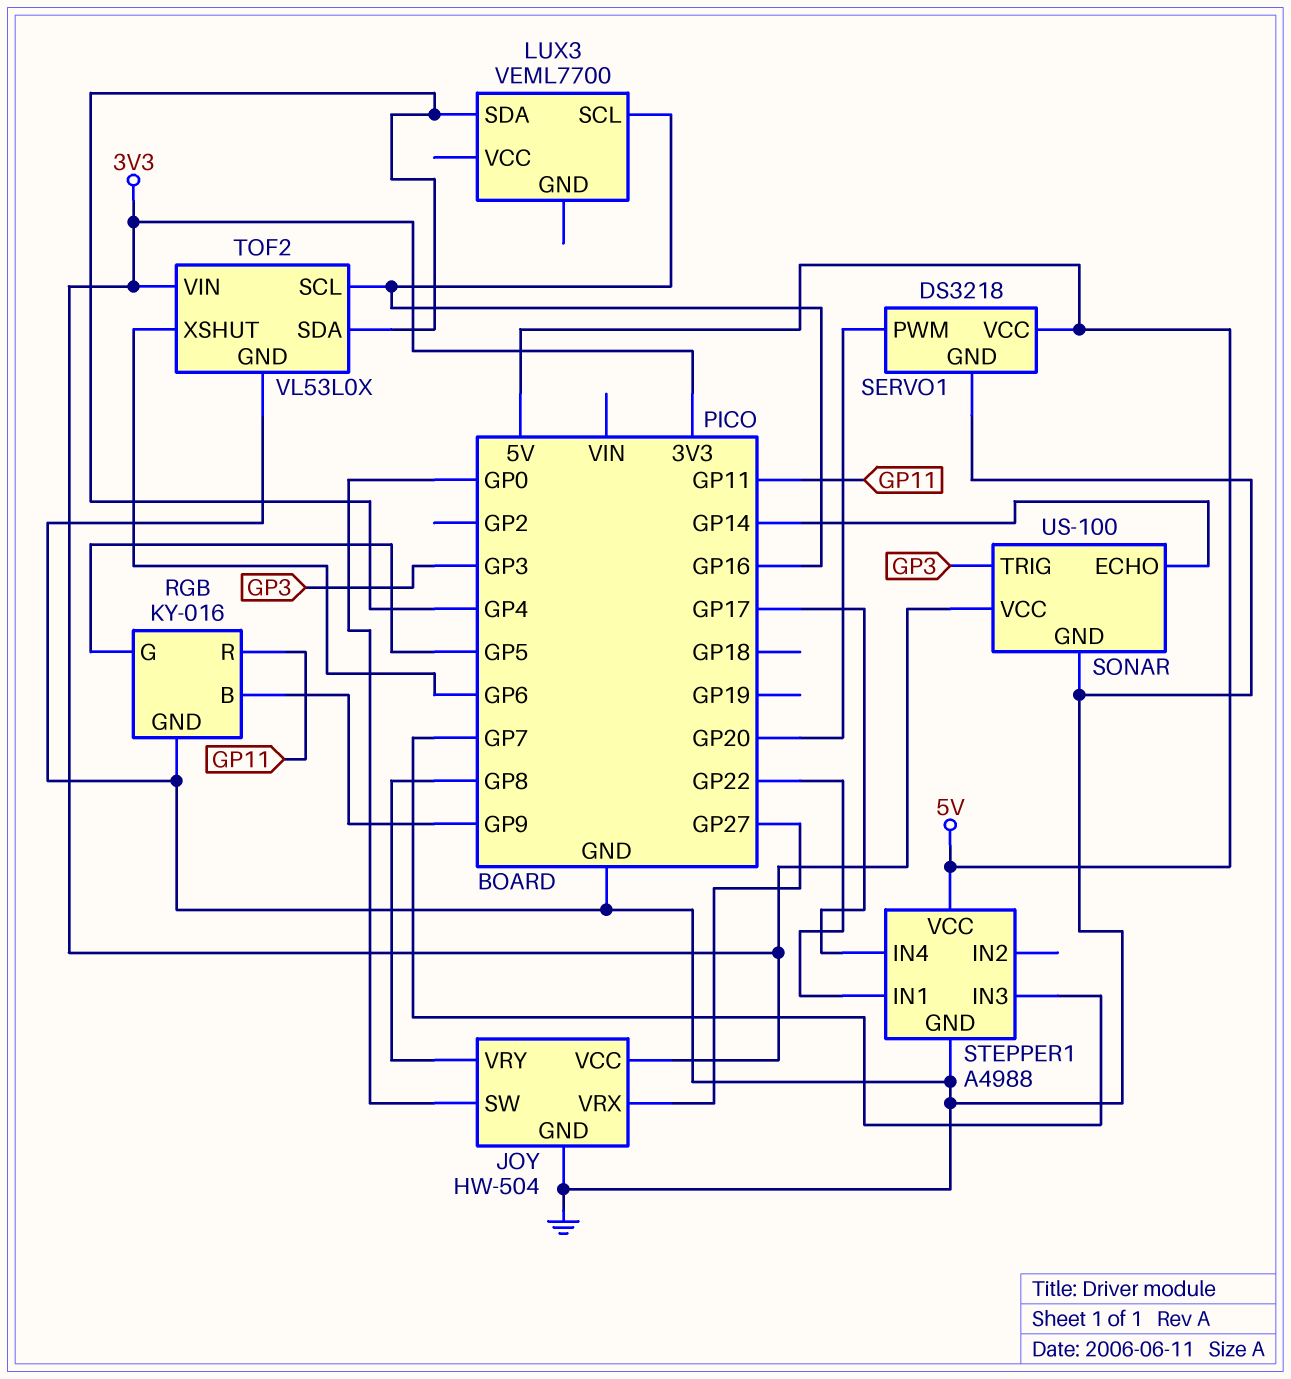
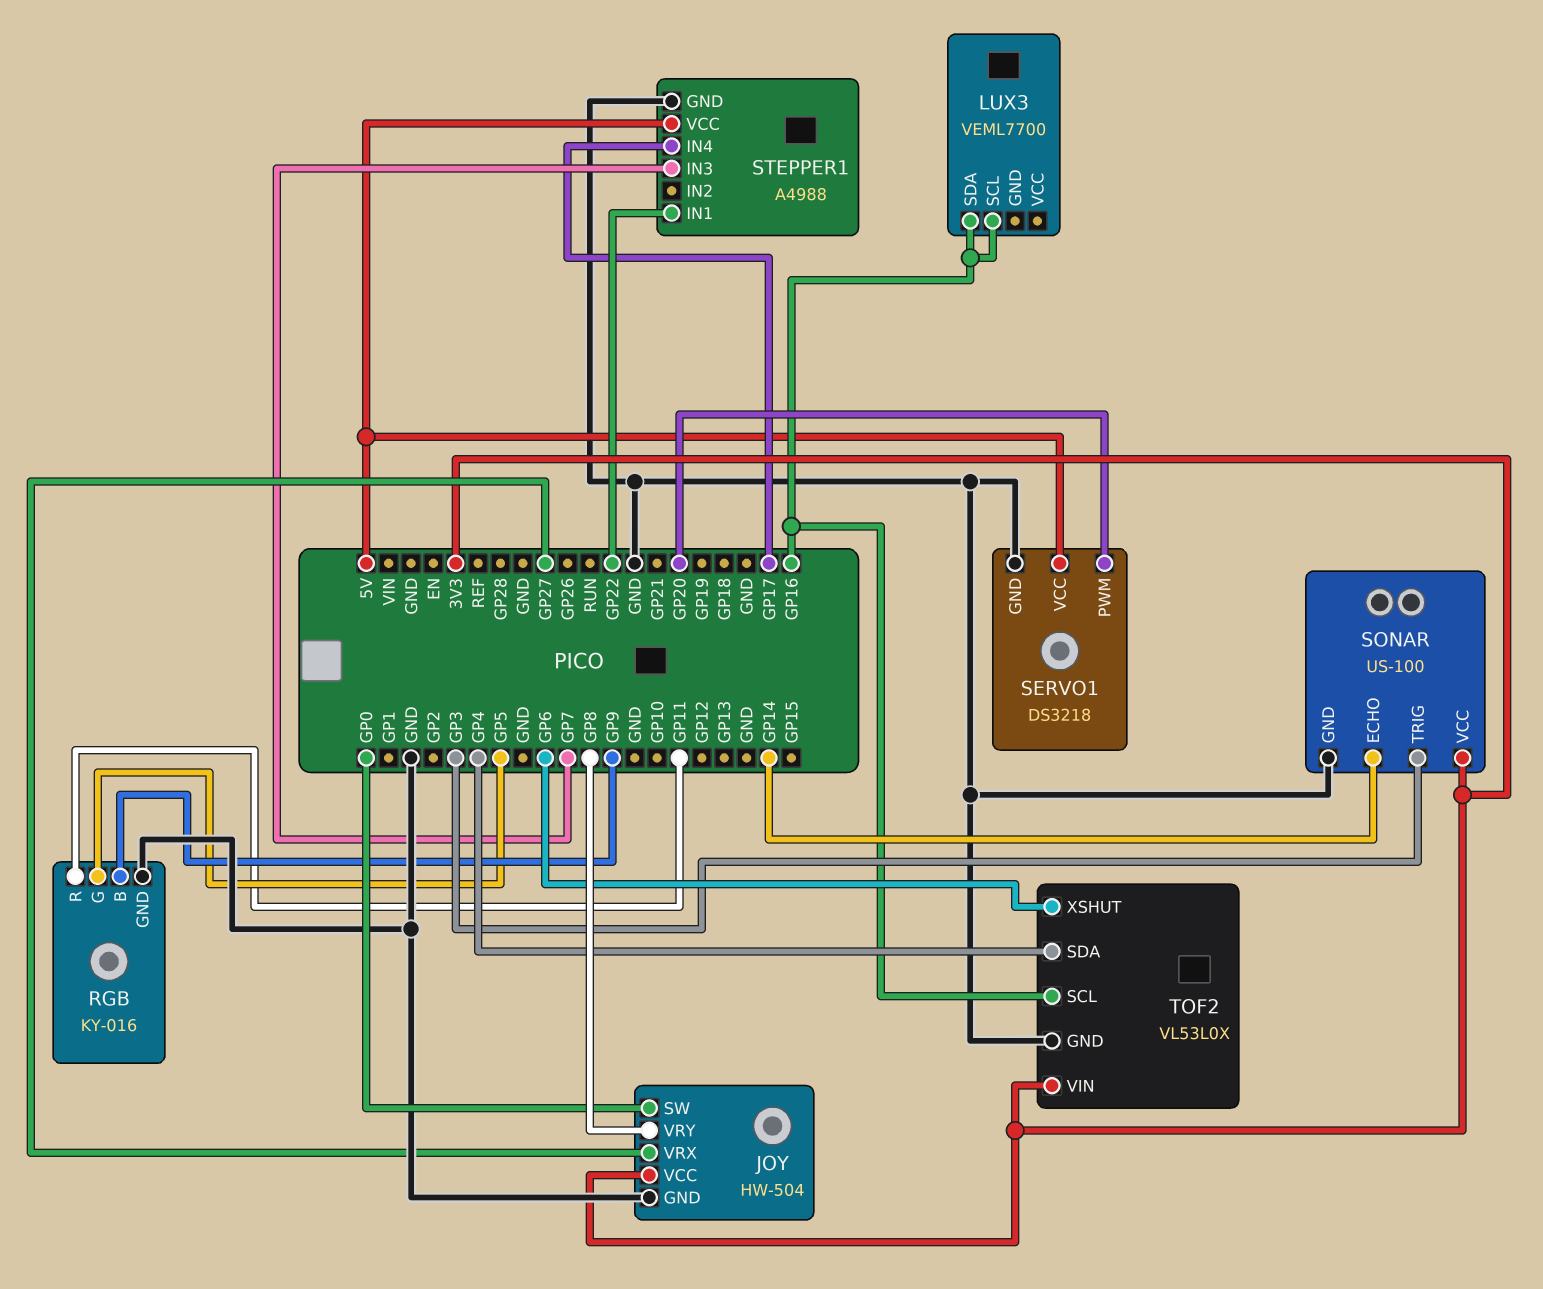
LUX3 pin SDA: GP4 -> GP16

